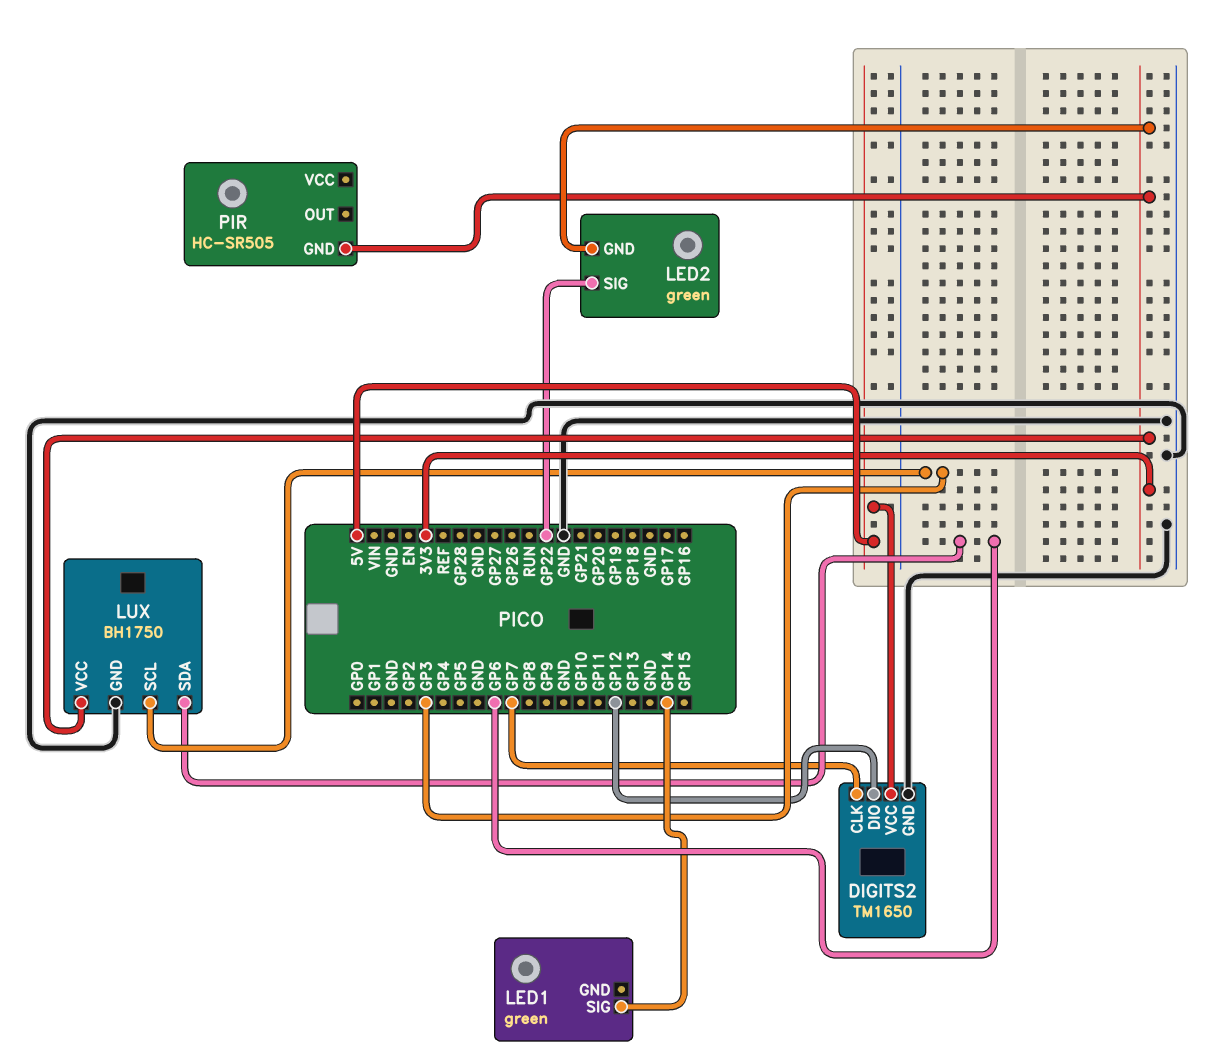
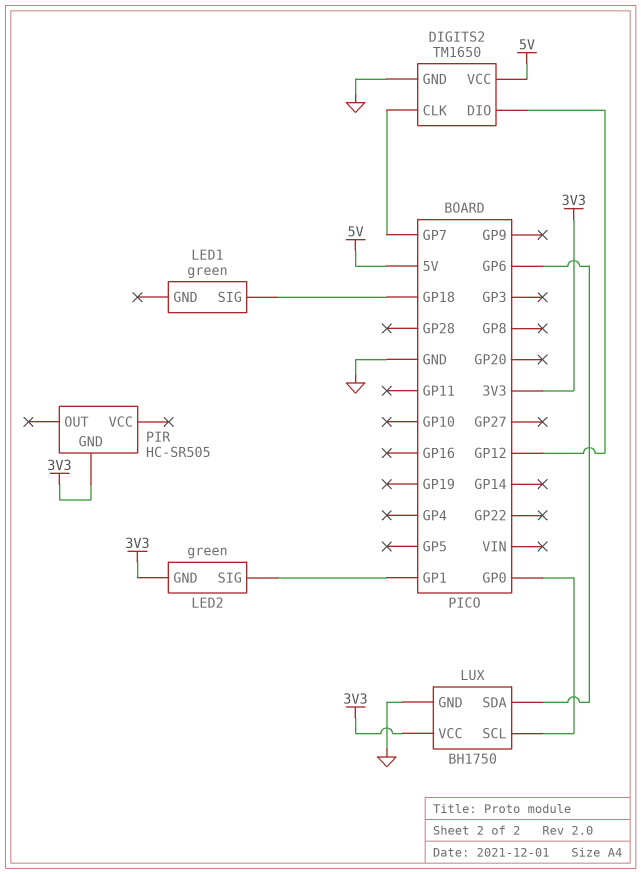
LED1 pin SIG: GP14 -> GP18
LED2 pin SIG: GP22 -> GP1
LUX pin SCL: GP3 -> GP0

